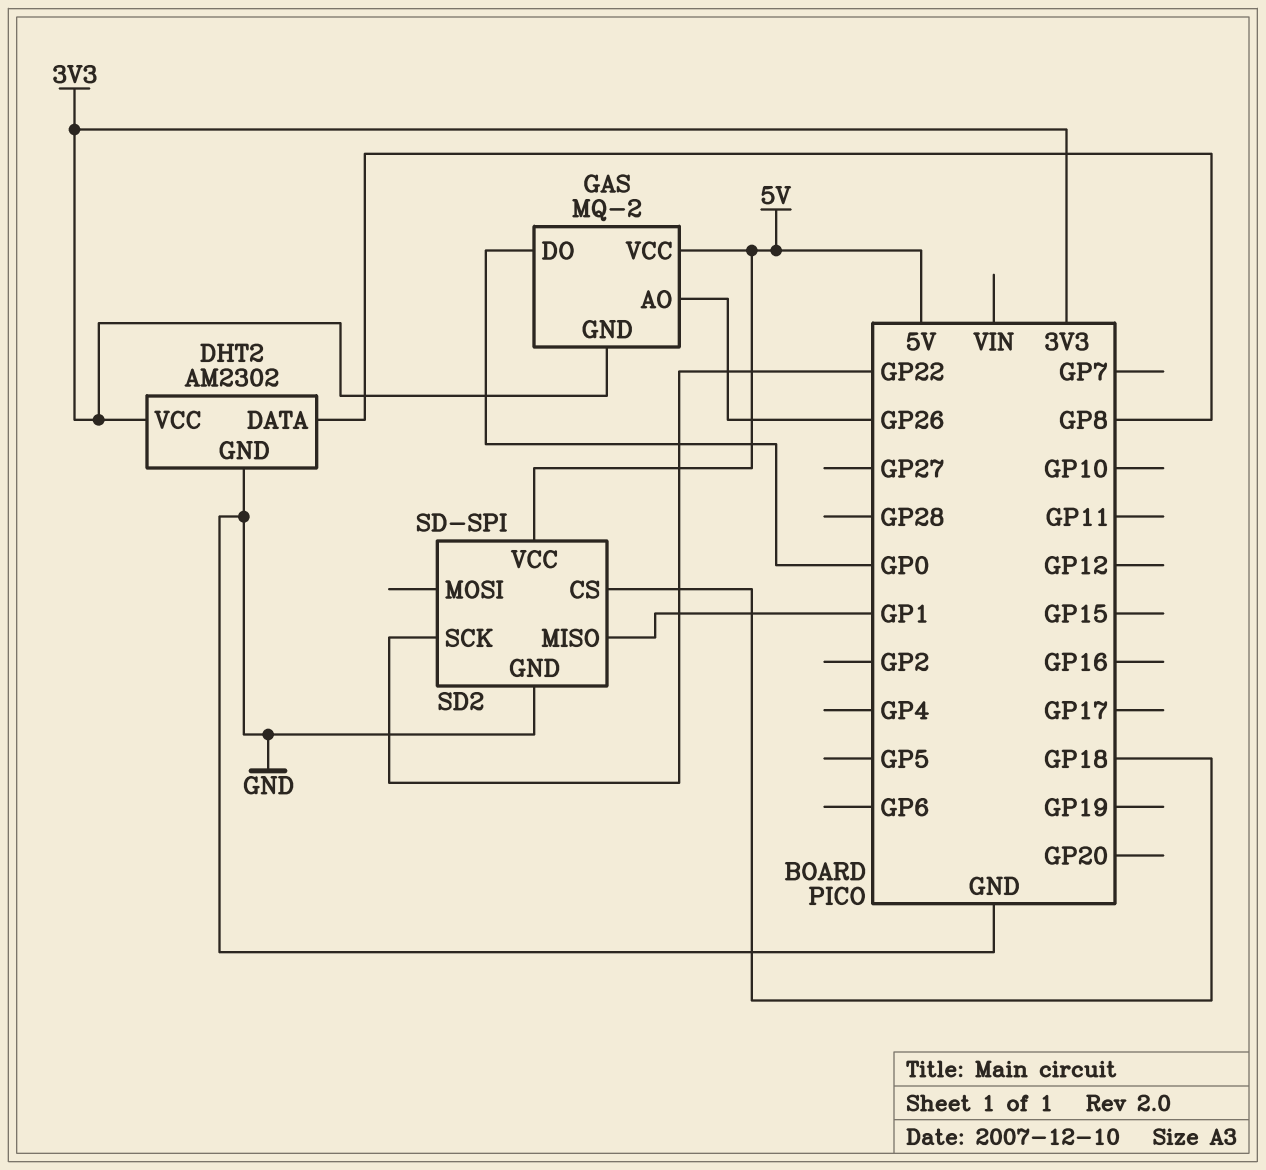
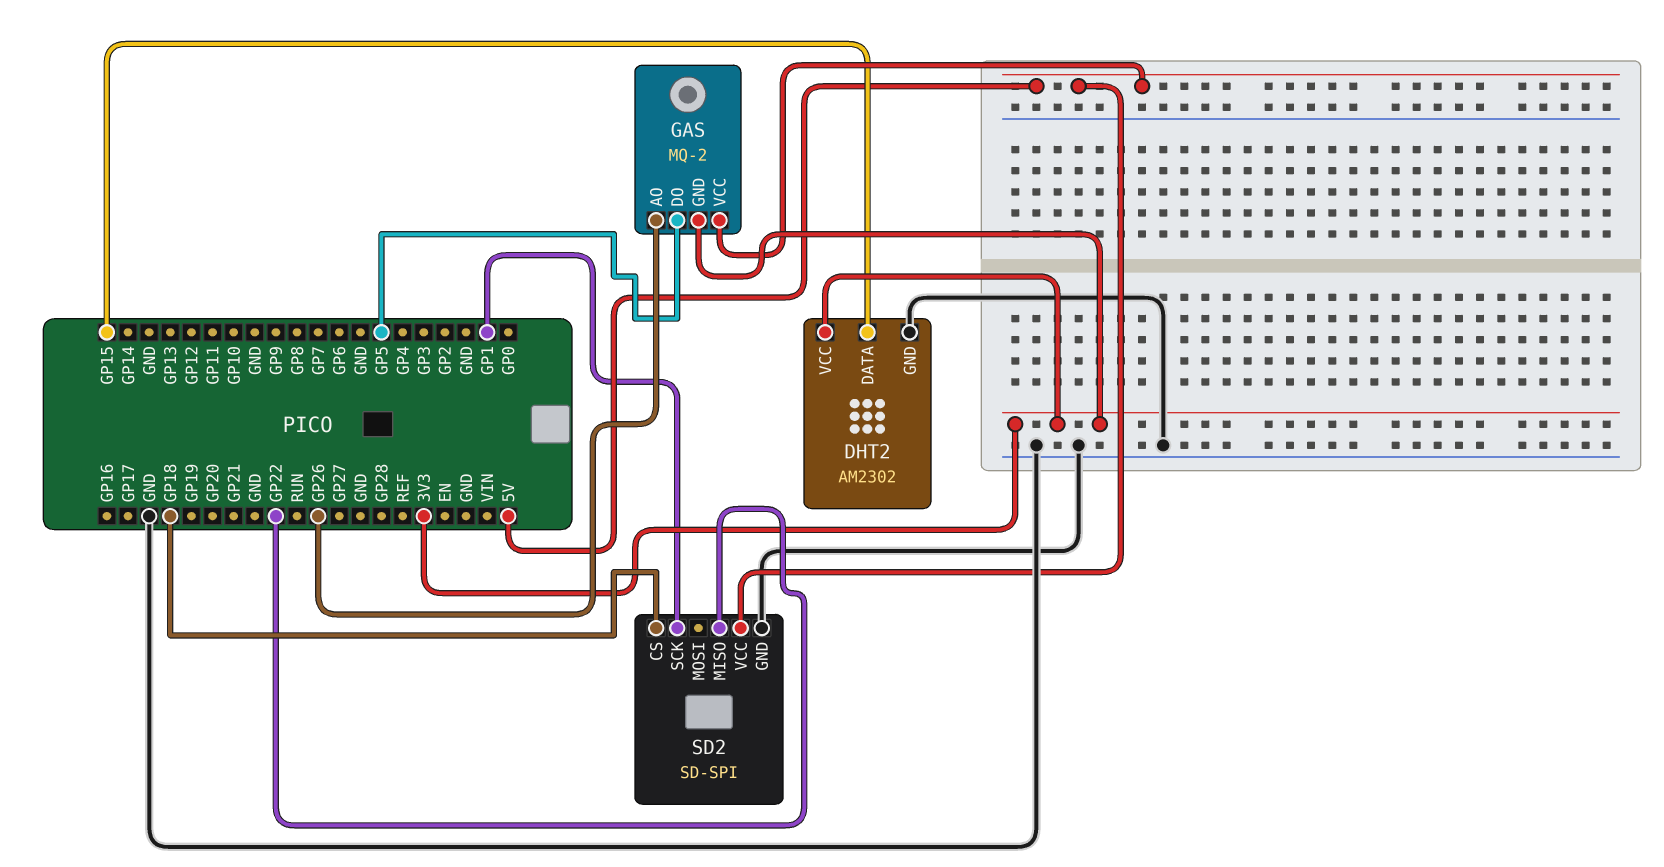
DHT2 pin DATA: GP8 -> GP15
GAS pin DO: GP0 -> GP5
SD2 pin MISO: GP1 -> GP22
SD2 pin SCK: GP22 -> GP1

